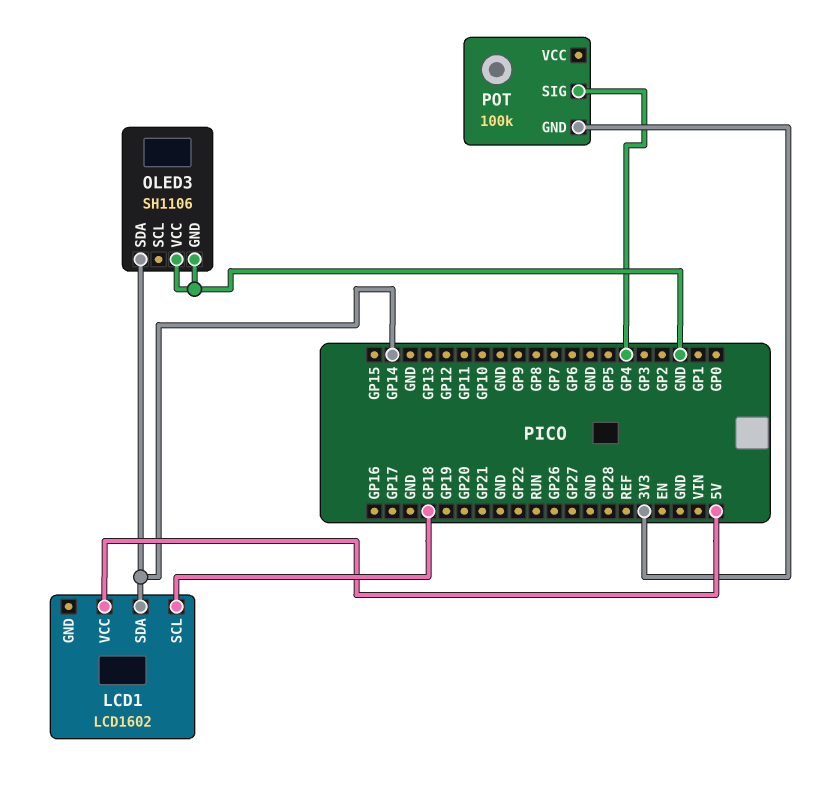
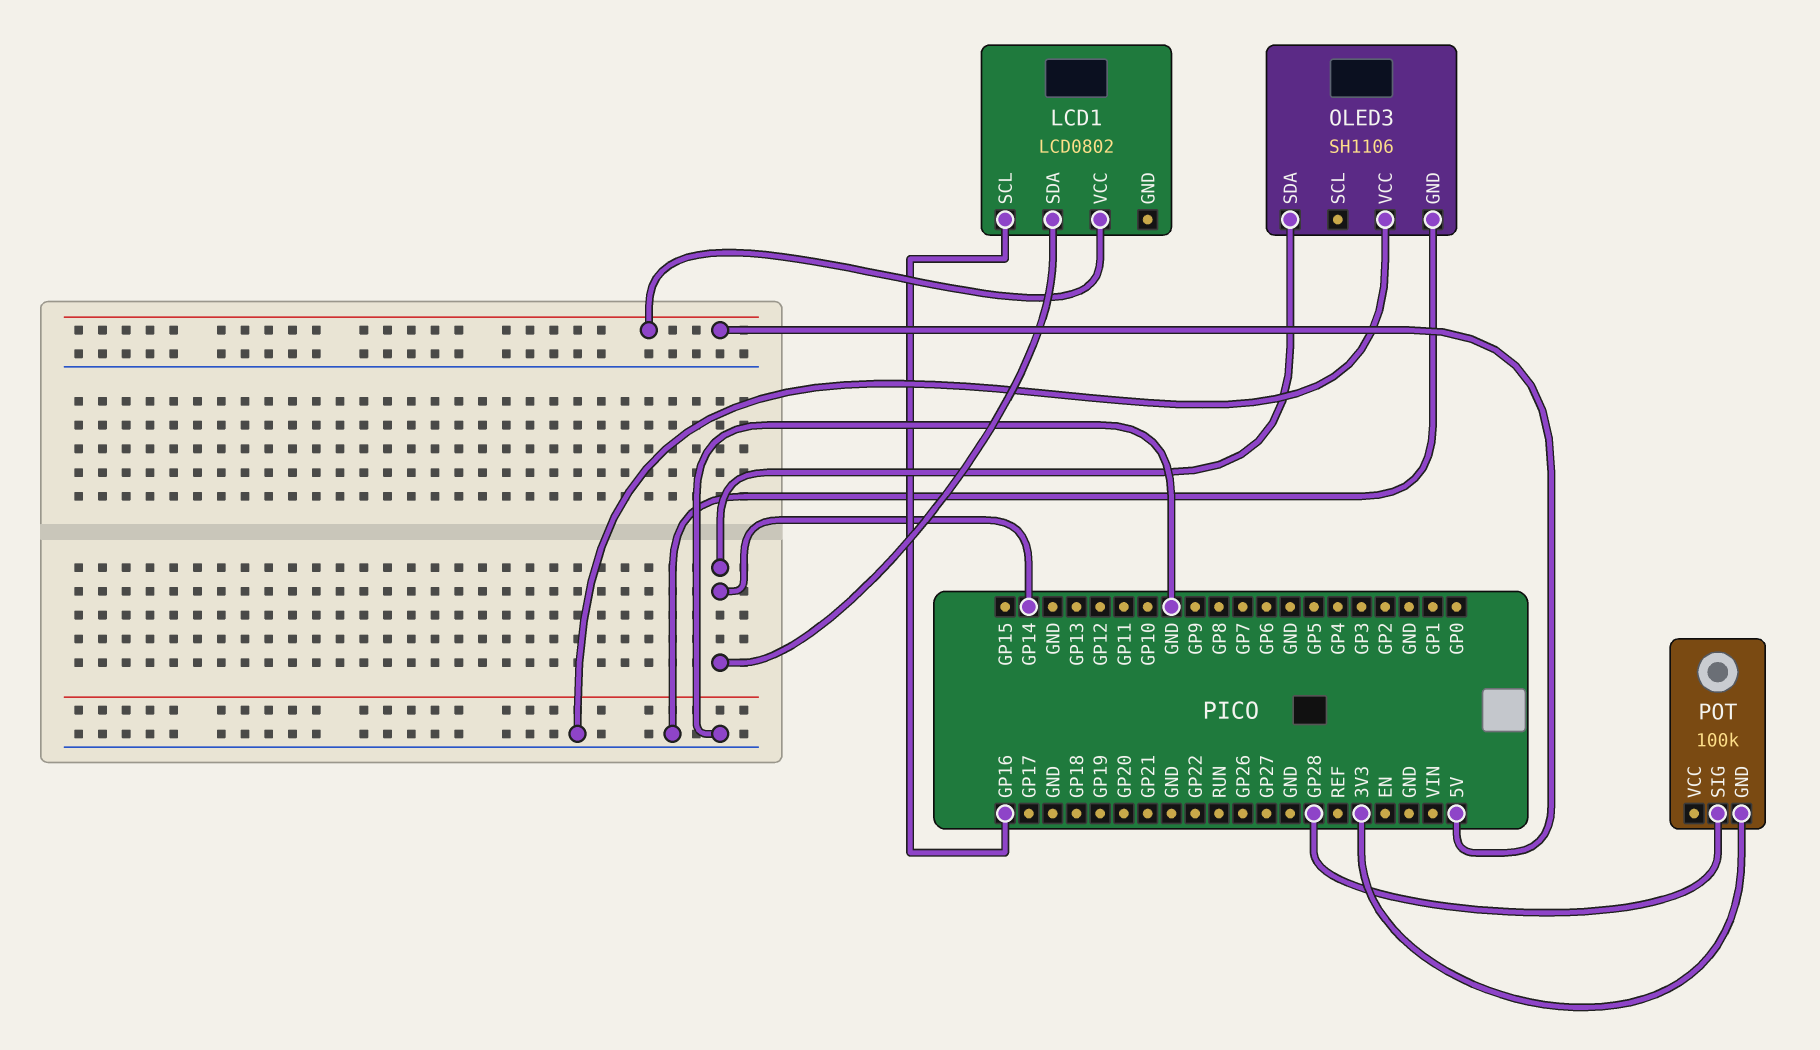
LCD1: LCD1602 -> LCD0802
LCD1 pin SCL: GP18 -> GP16
POT pin SIG: GP4 -> GP28

